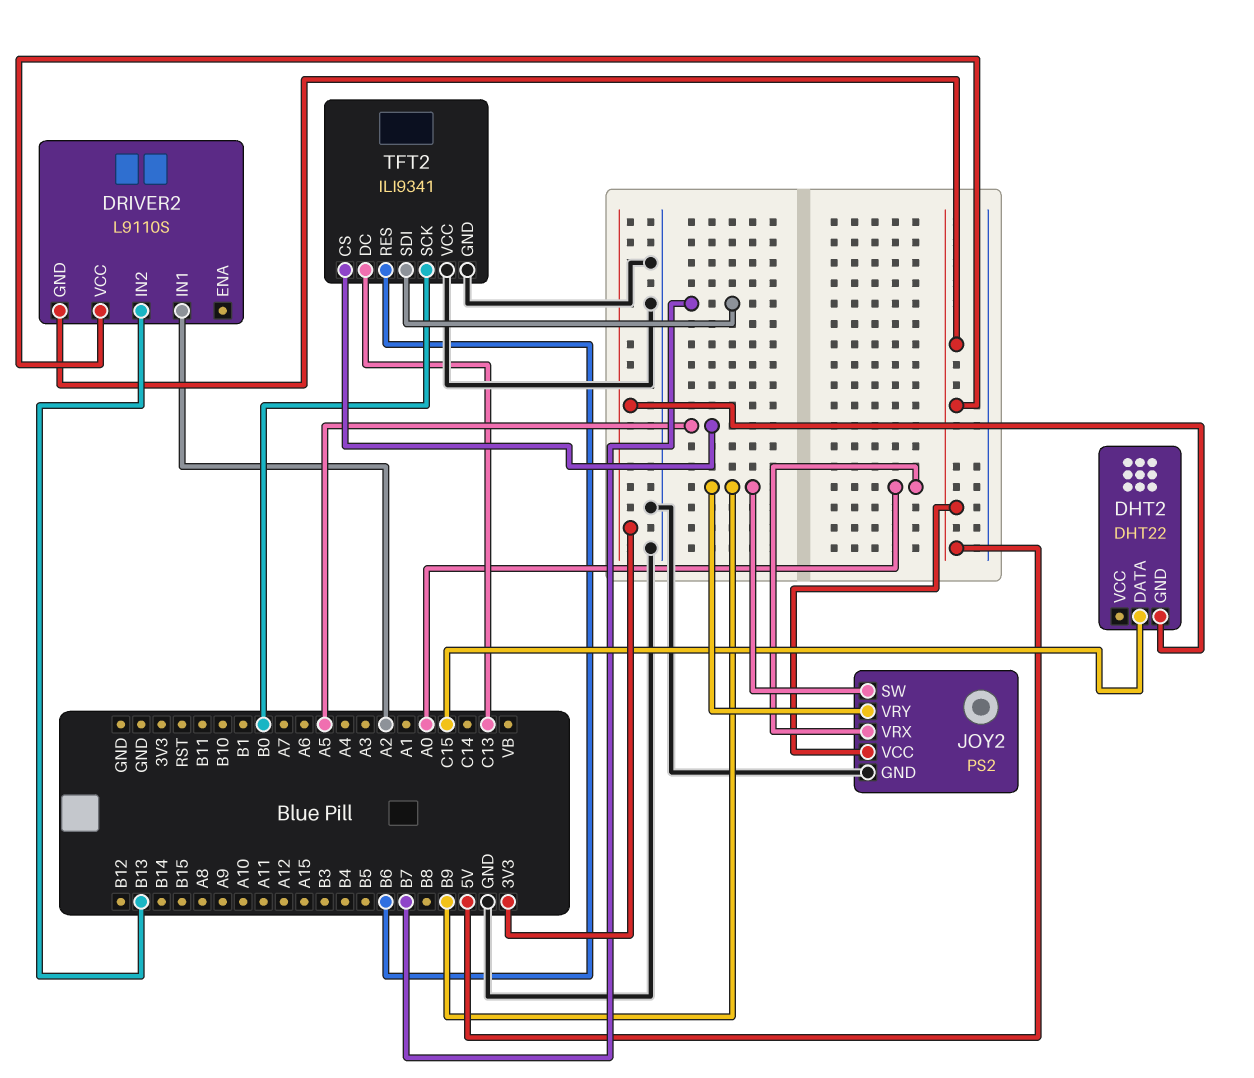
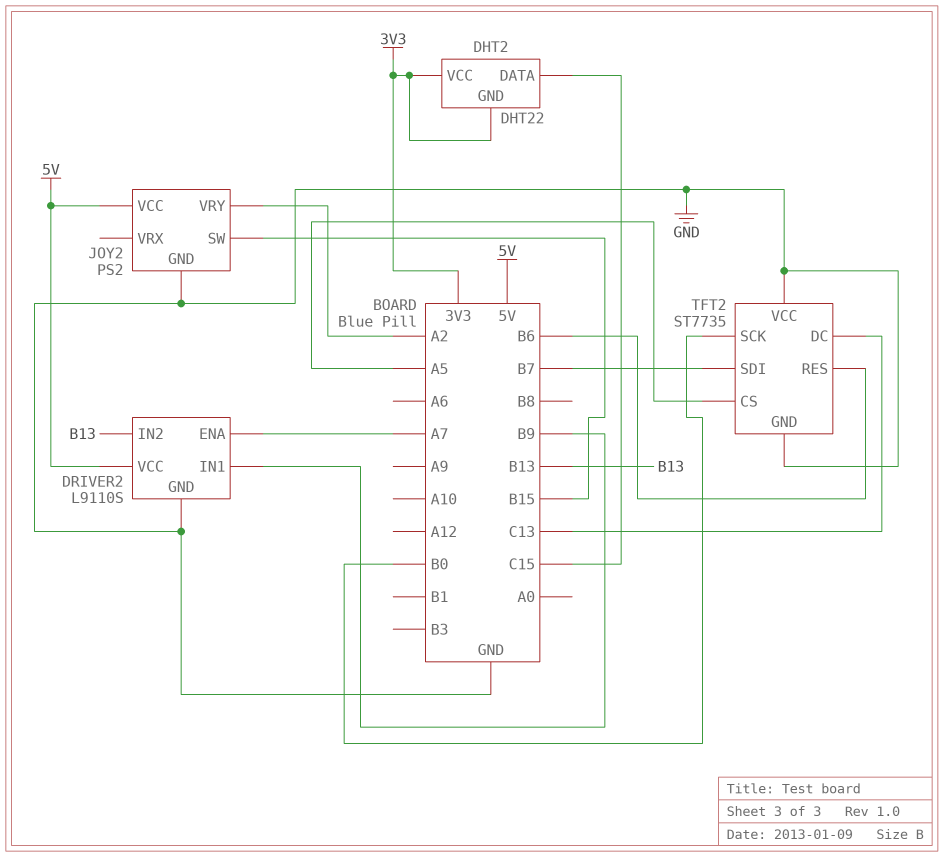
DHT2 pin VCC: none -> 3V3
DRIVER2 pin ENA: none -> A7
DRIVER2 pin GND: 5V -> GND
DRIVER2 pin IN1: A2 -> B9
JOY2 pin SW: B9 -> B15
JOY2 pin VRX: A0 -> none
JOY2 pin VRY: B9 -> A2
TFT2: ILI9341 -> ST7735

